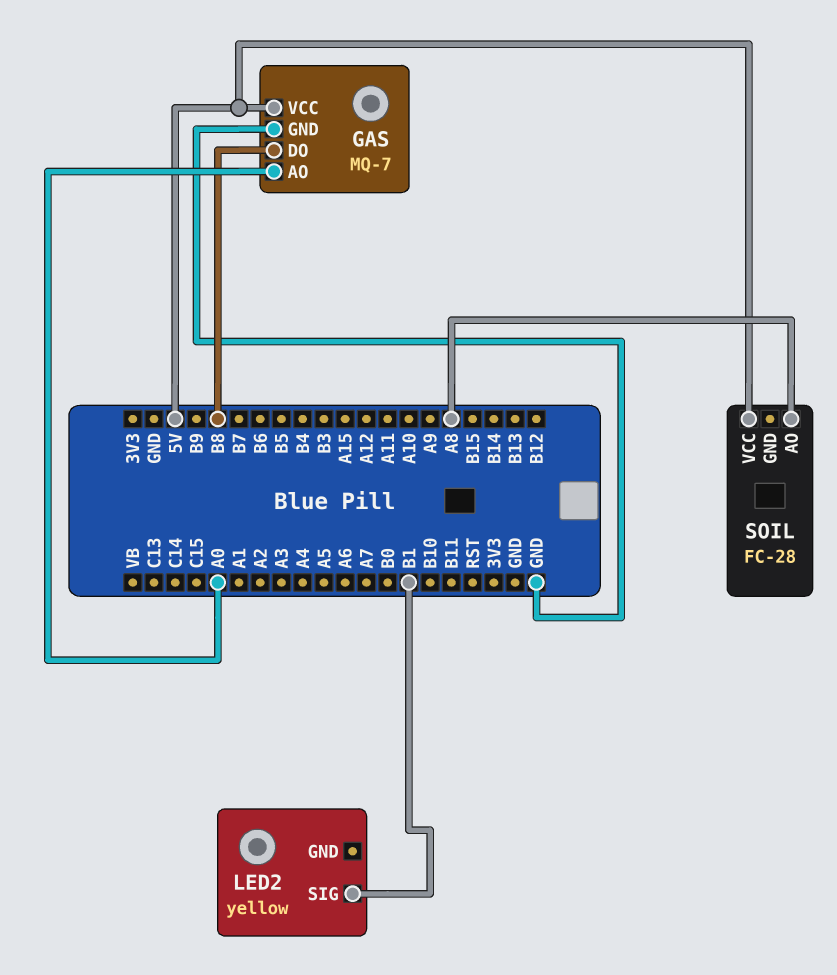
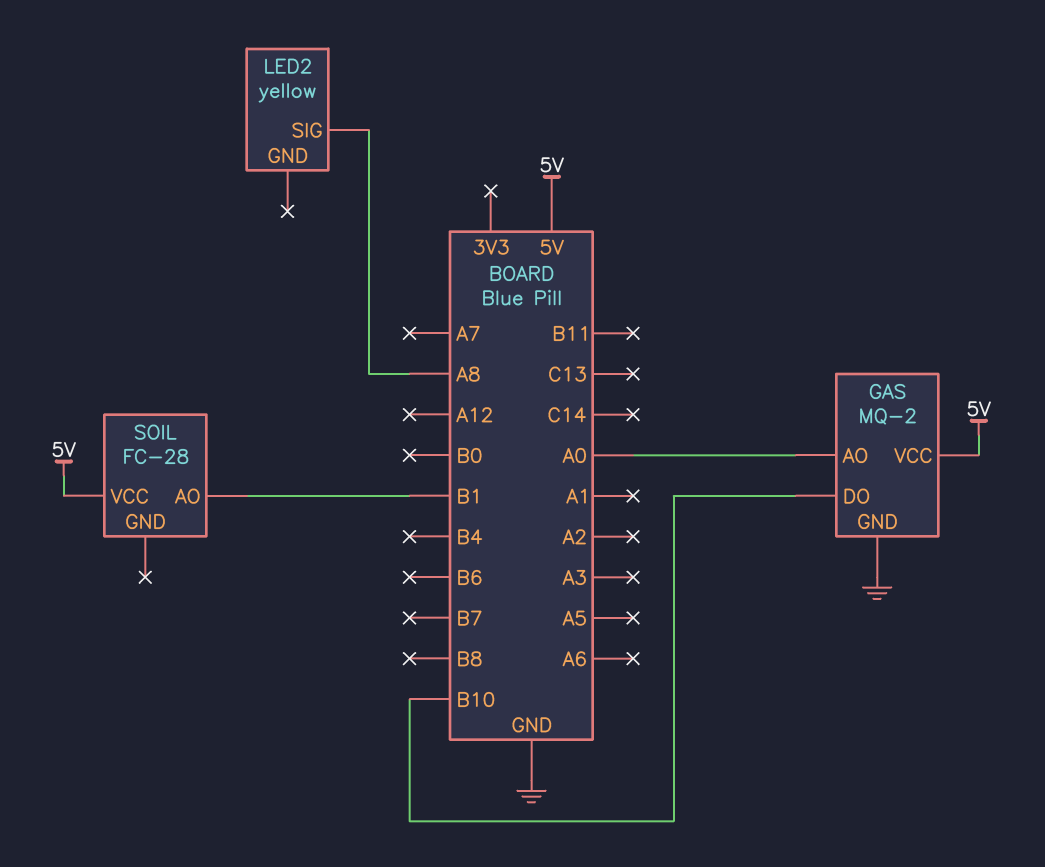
GAS: MQ-7 -> MQ-2
GAS pin DO: B8 -> B10
LED2 pin SIG: B1 -> A8
SOIL pin AO: A8 -> B1

